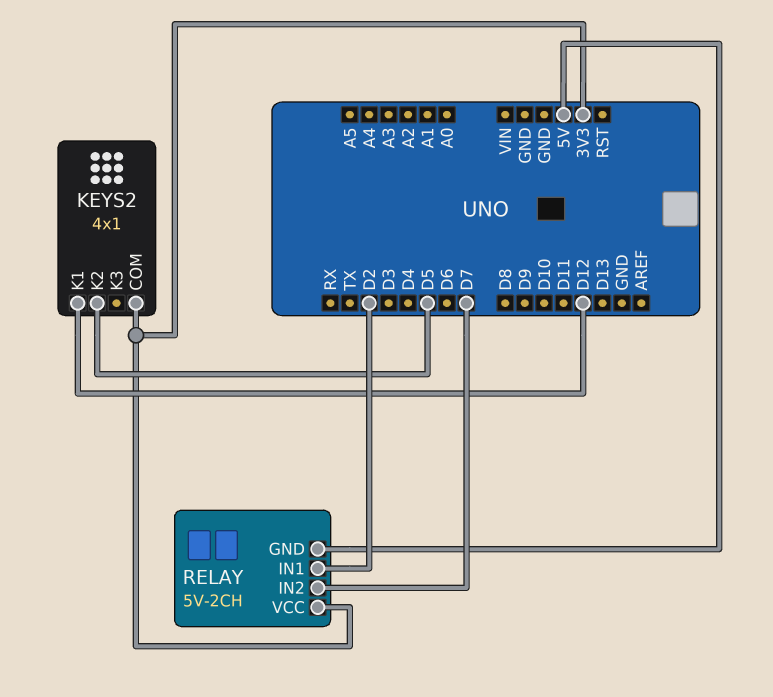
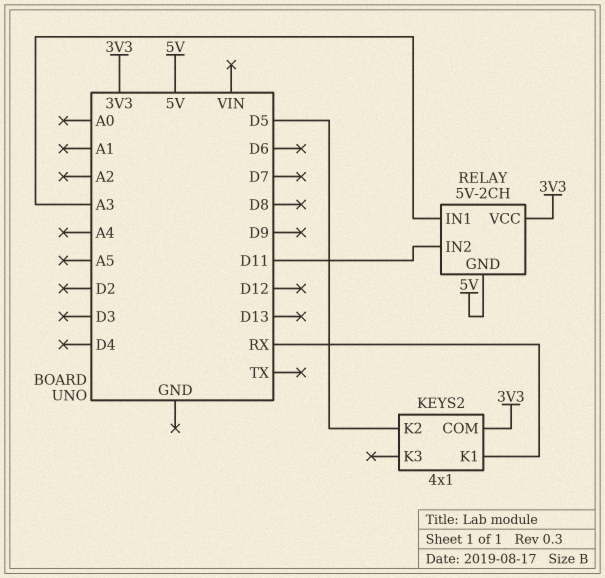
KEYS2 pin K1: D12 -> RX
RELAY pin IN1: D2 -> A3
RELAY pin IN2: D7 -> D11

